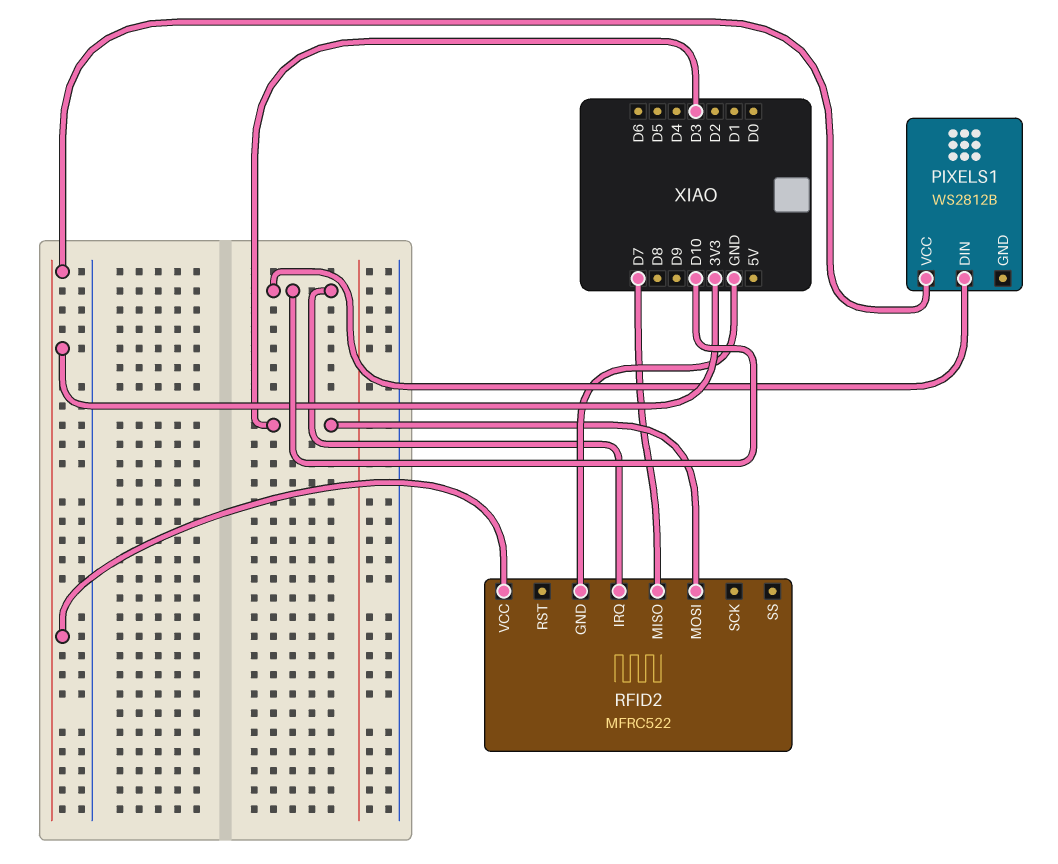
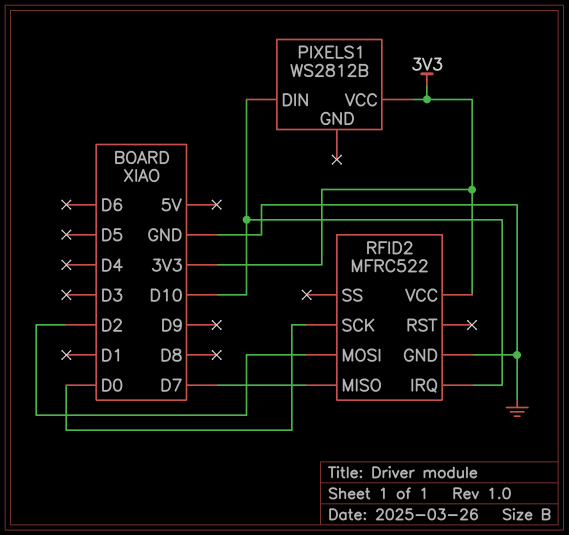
RFID2 pin MOSI: D3 -> D2
RFID2 pin SCK: none -> D0

